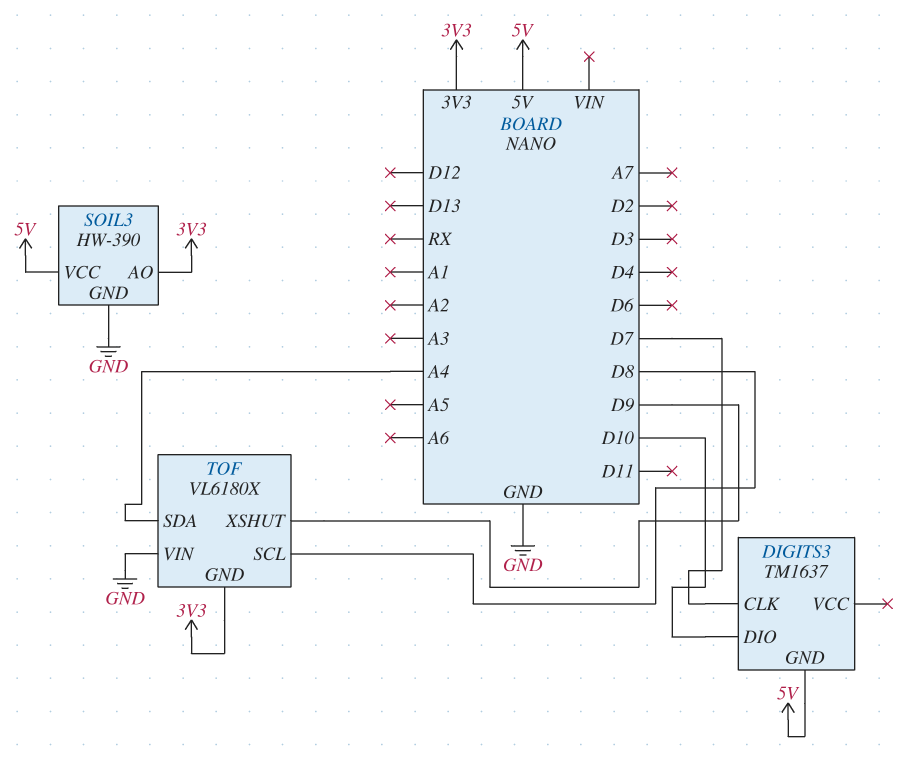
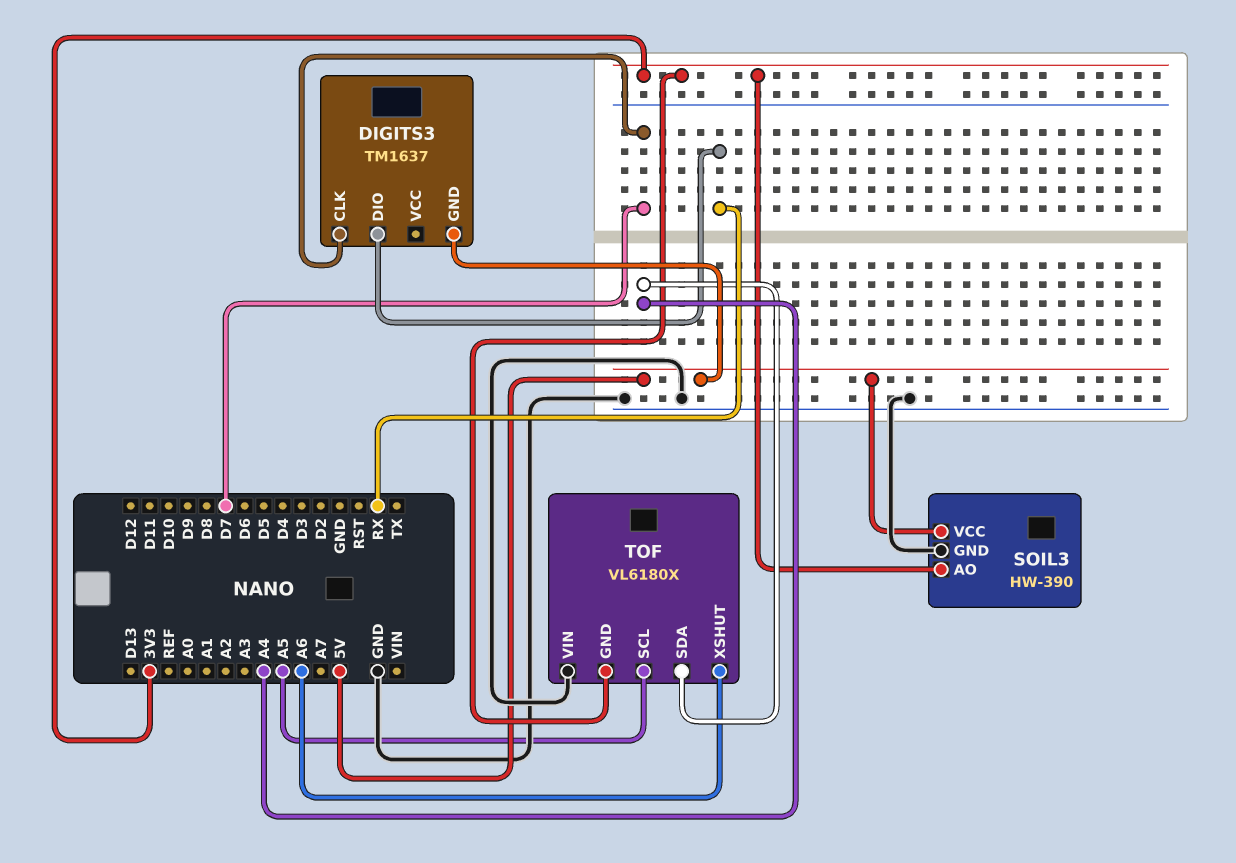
DIGITS3 pin DIO: D10 -> RX
TOF pin SCL: D8 -> A5
TOF pin XSHUT: D9 -> A6

